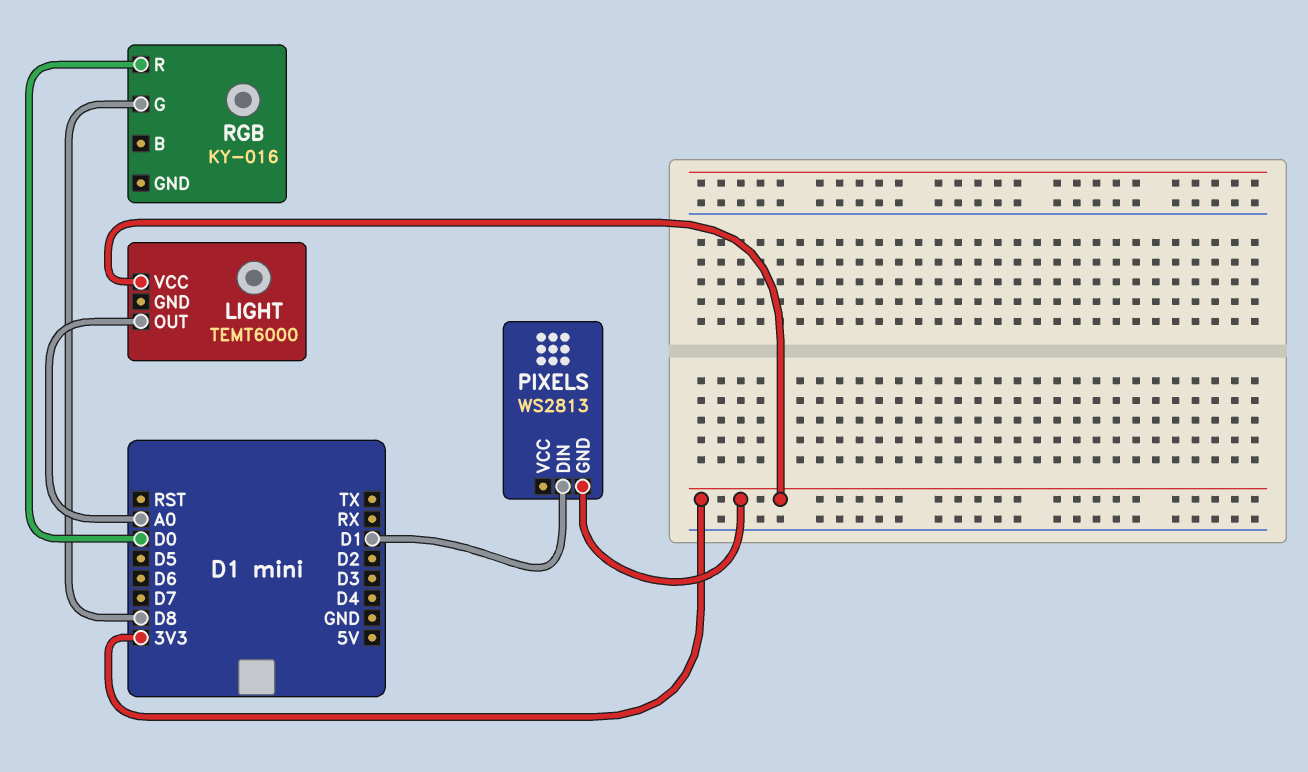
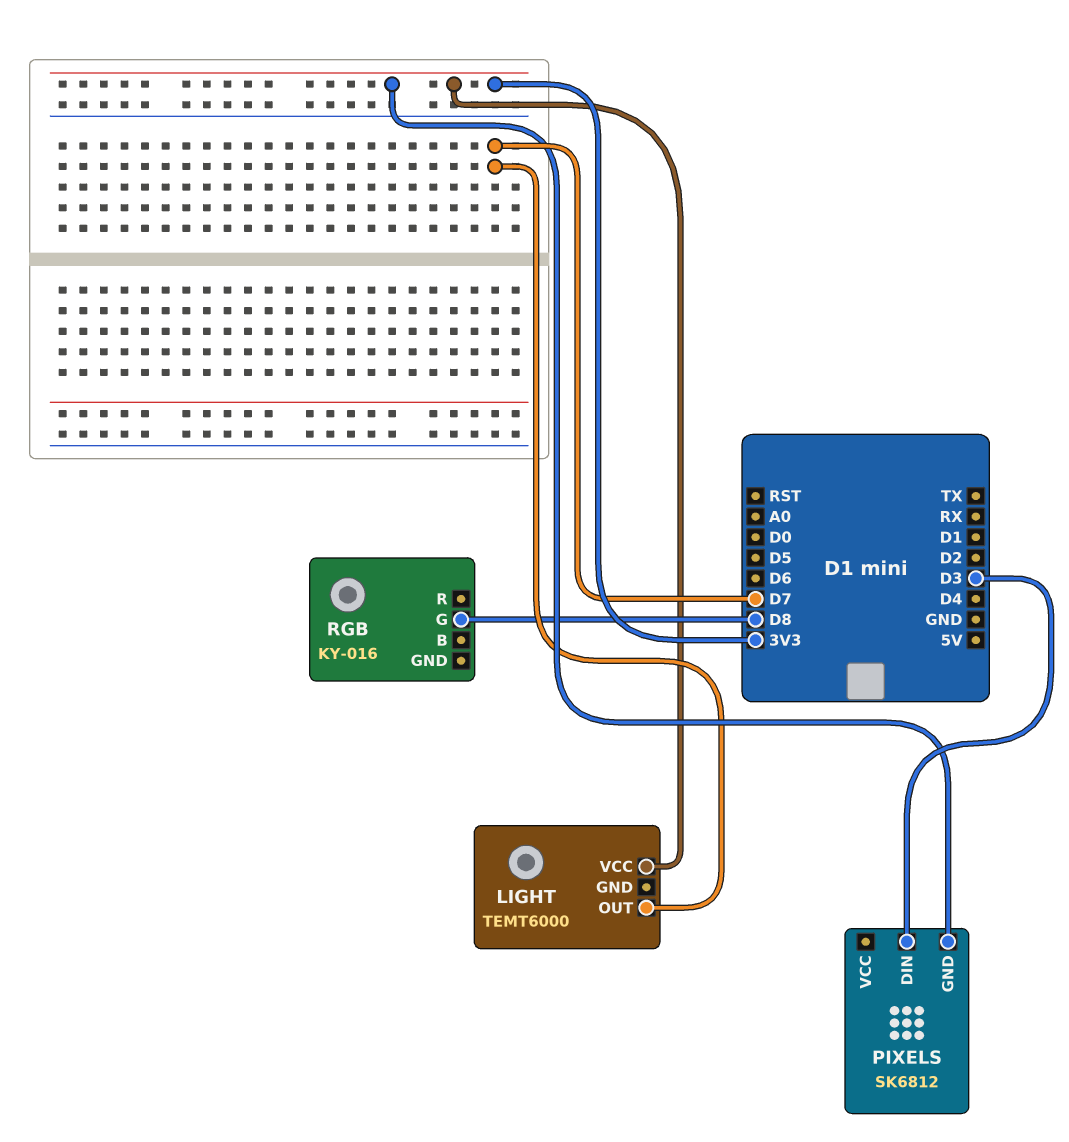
LIGHT pin OUT: A0 -> D7
PIXELS: WS2813 -> SK6812
PIXELS pin DIN: D1 -> D3
RGB pin R: D0 -> none

